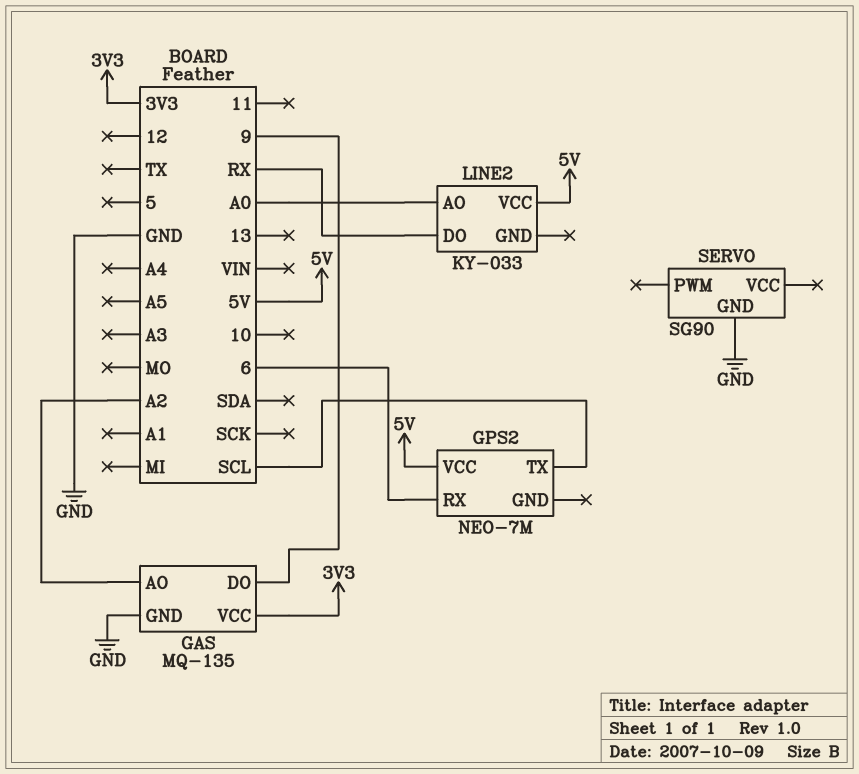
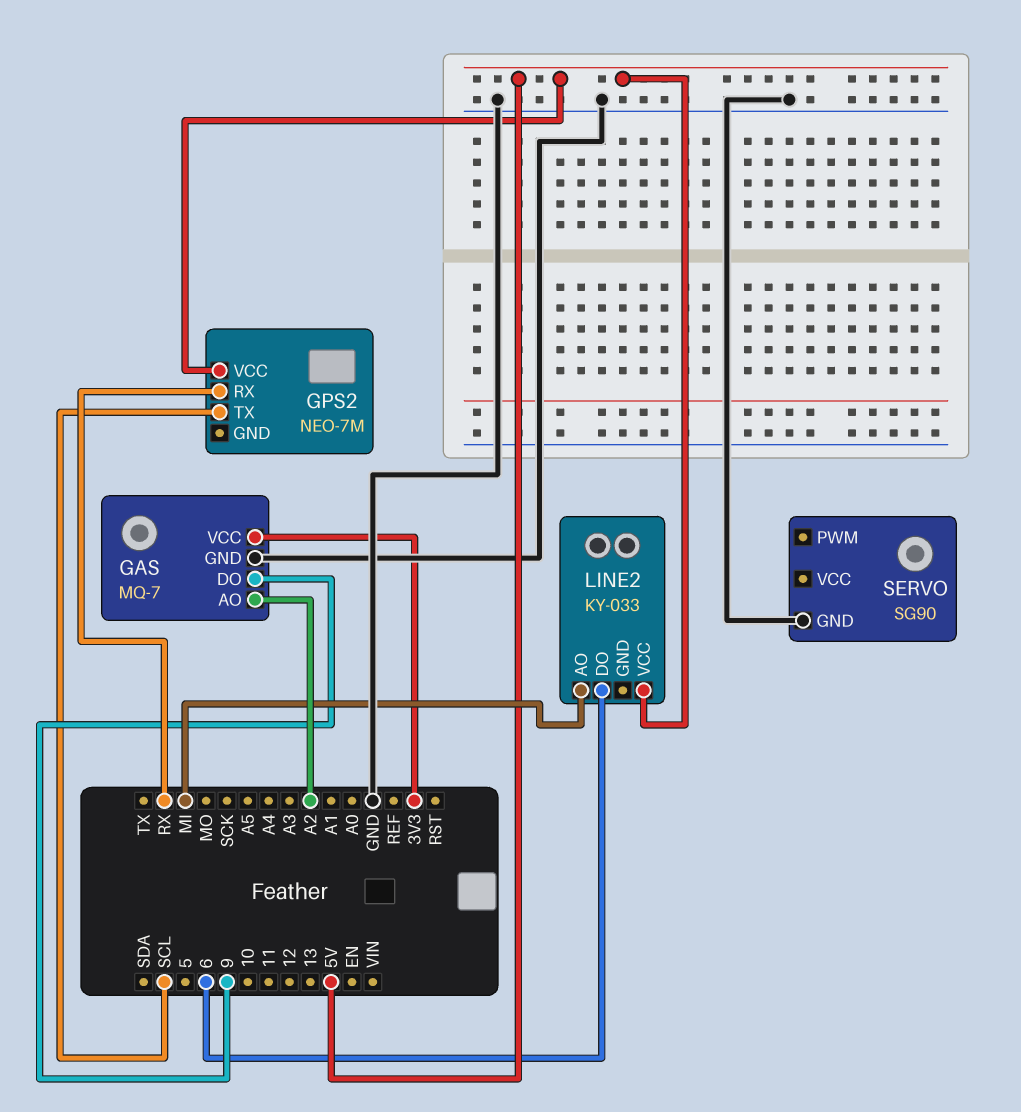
GAS: MQ-135 -> MQ-7
GPS2 pin RX: 6 -> RX
LINE2 pin AO: A0 -> MI
LINE2 pin DO: RX -> 6

